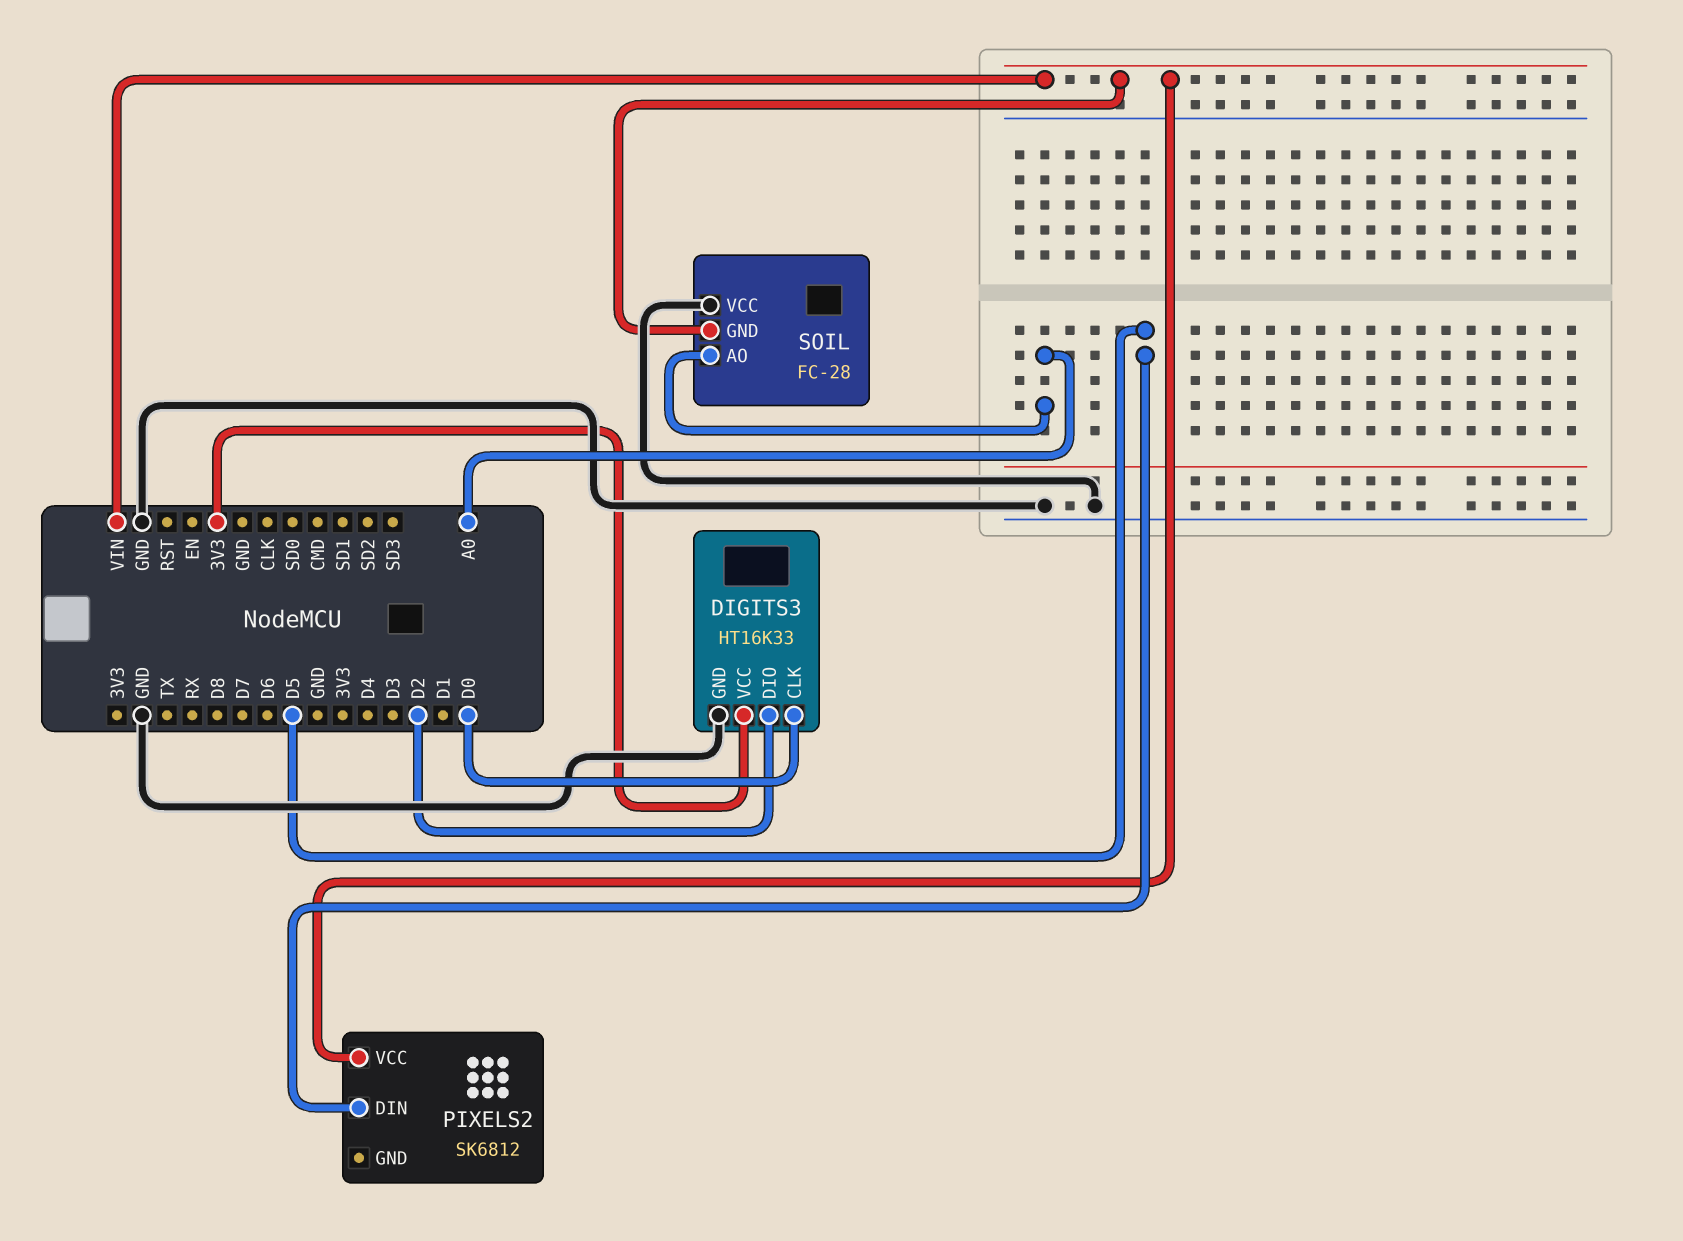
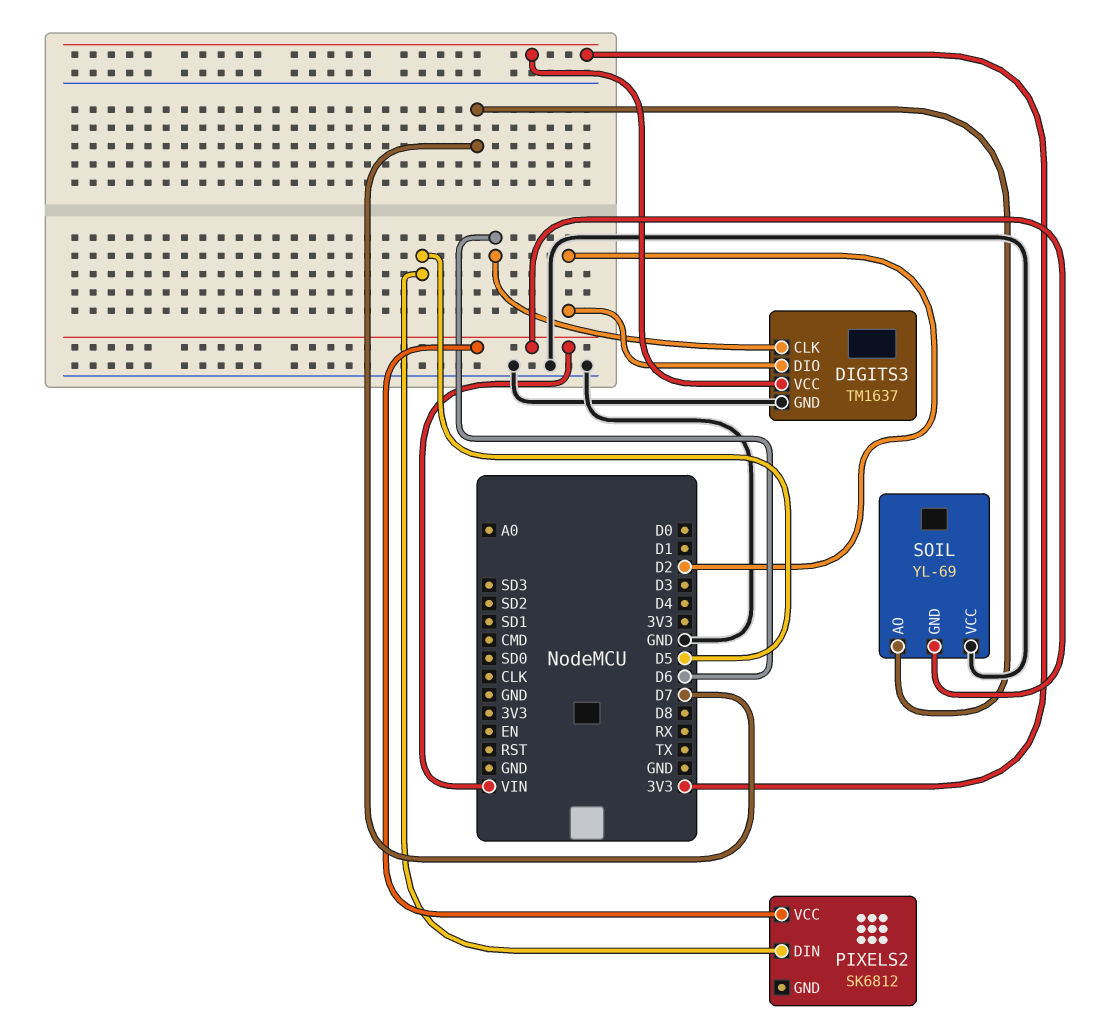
DIGITS3: HT16K33 -> TM1637
DIGITS3 pin CLK: D0 -> D6
SOIL: FC-28 -> YL-69
SOIL pin AO: A0 -> D7

